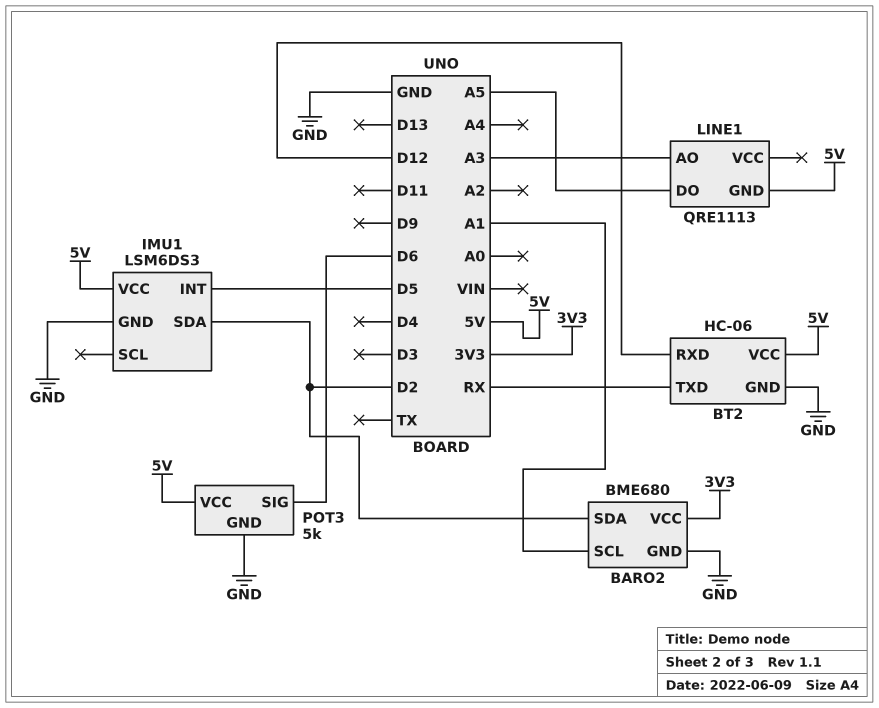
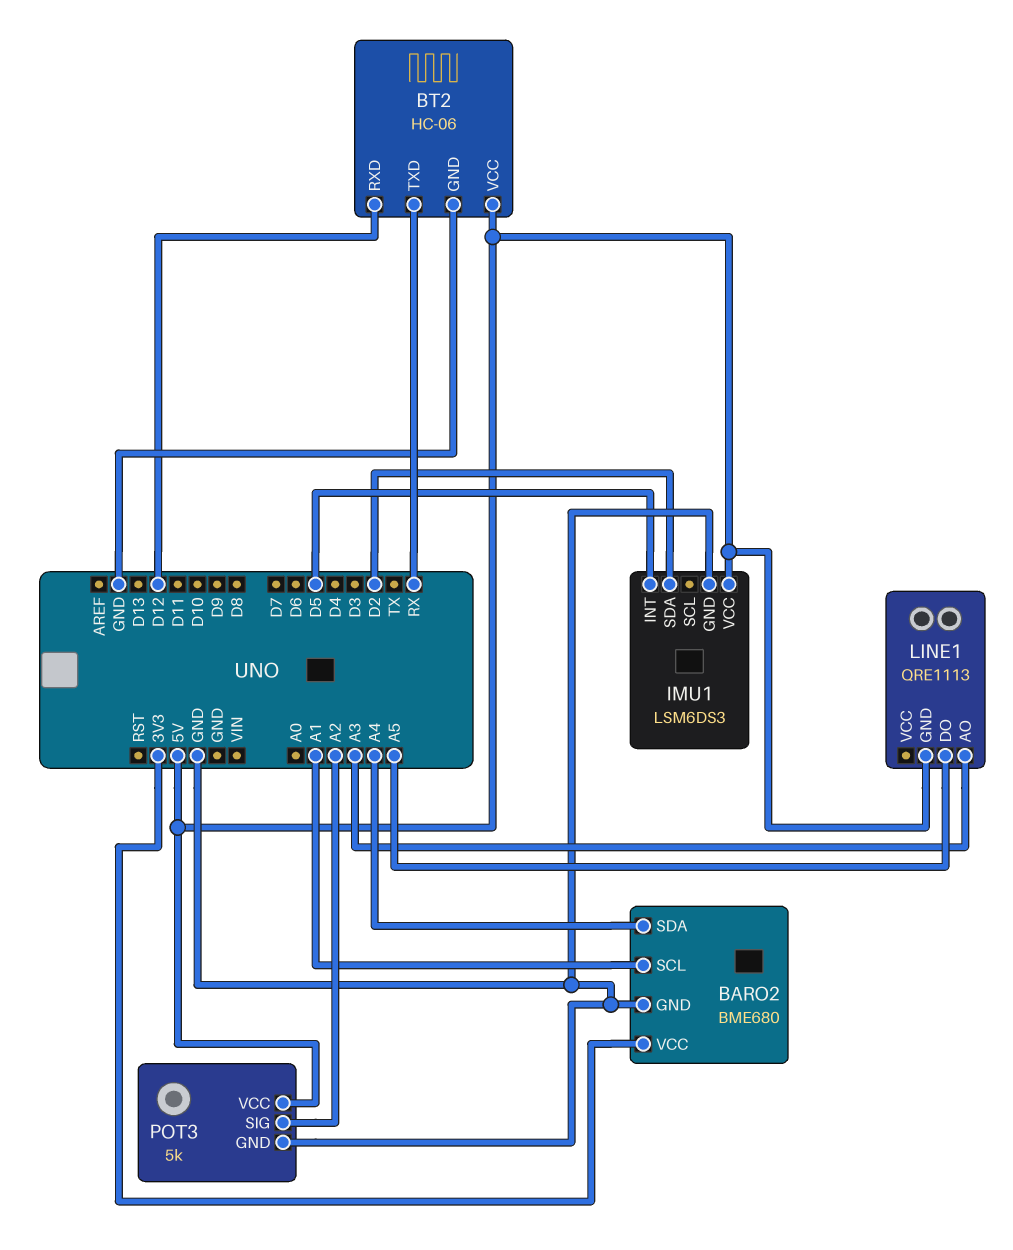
BARO2 pin SDA: D2 -> A4
POT3 pin SIG: D6 -> A2

